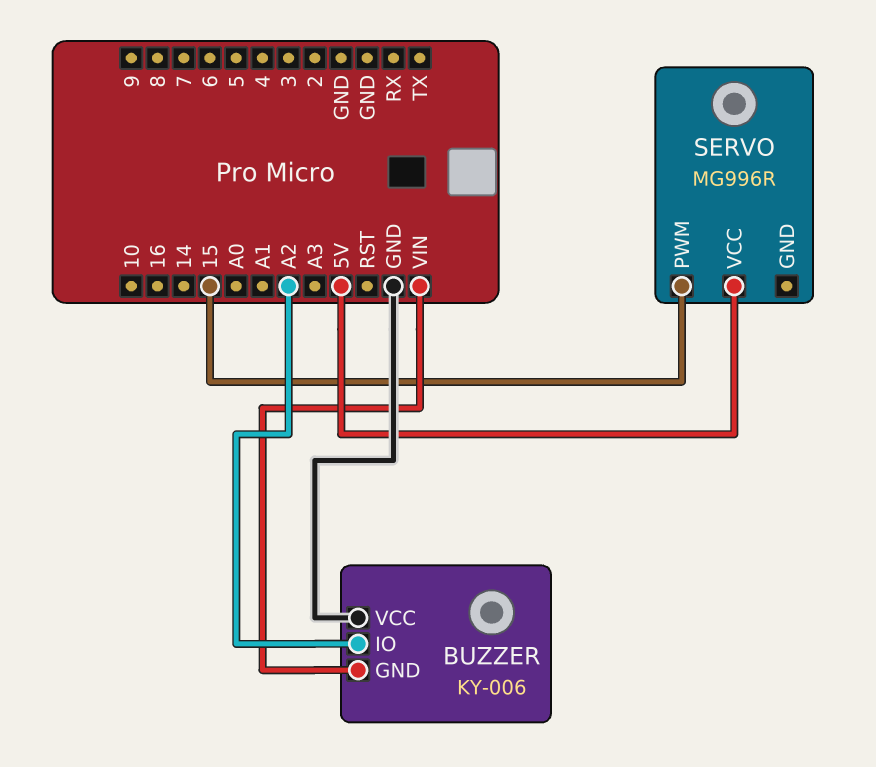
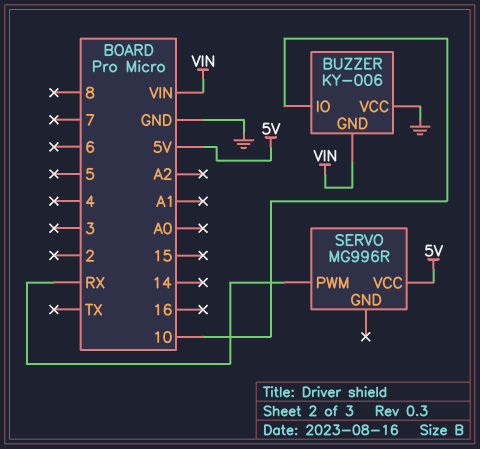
BUZZER pin IO: A2 -> 10
SERVO pin PWM: 15 -> RX

